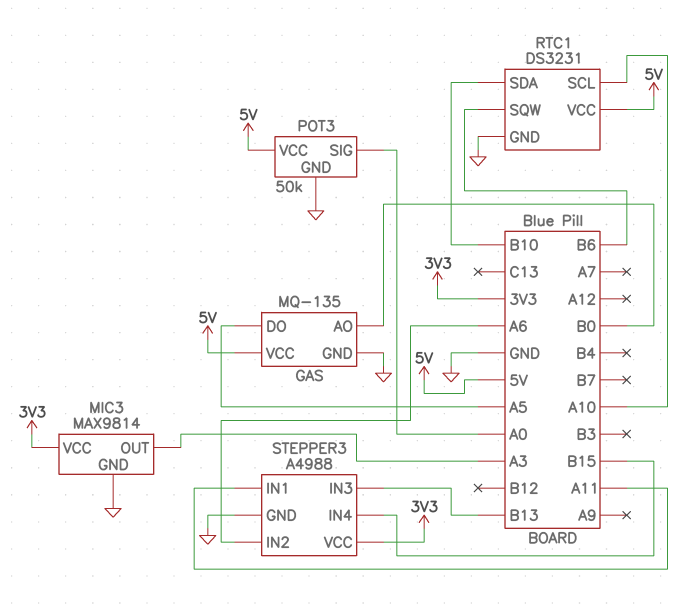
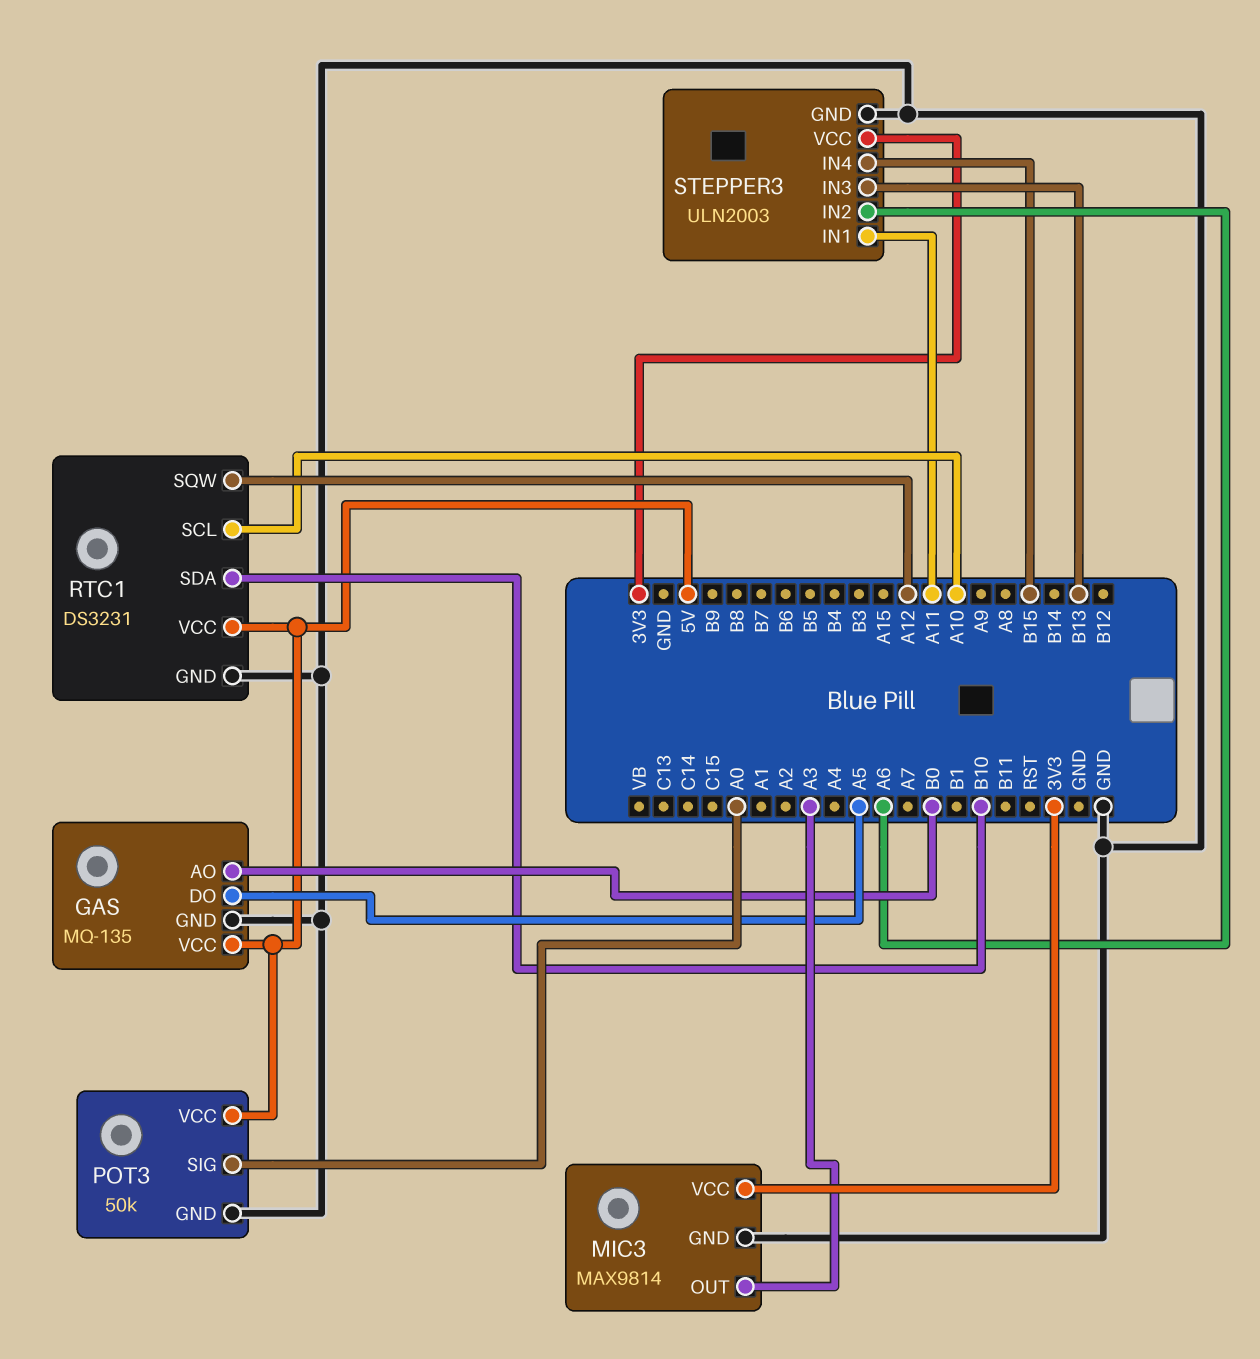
RTC1 pin SQW: B6 -> A12
STEPPER3: A4988 -> ULN2003

